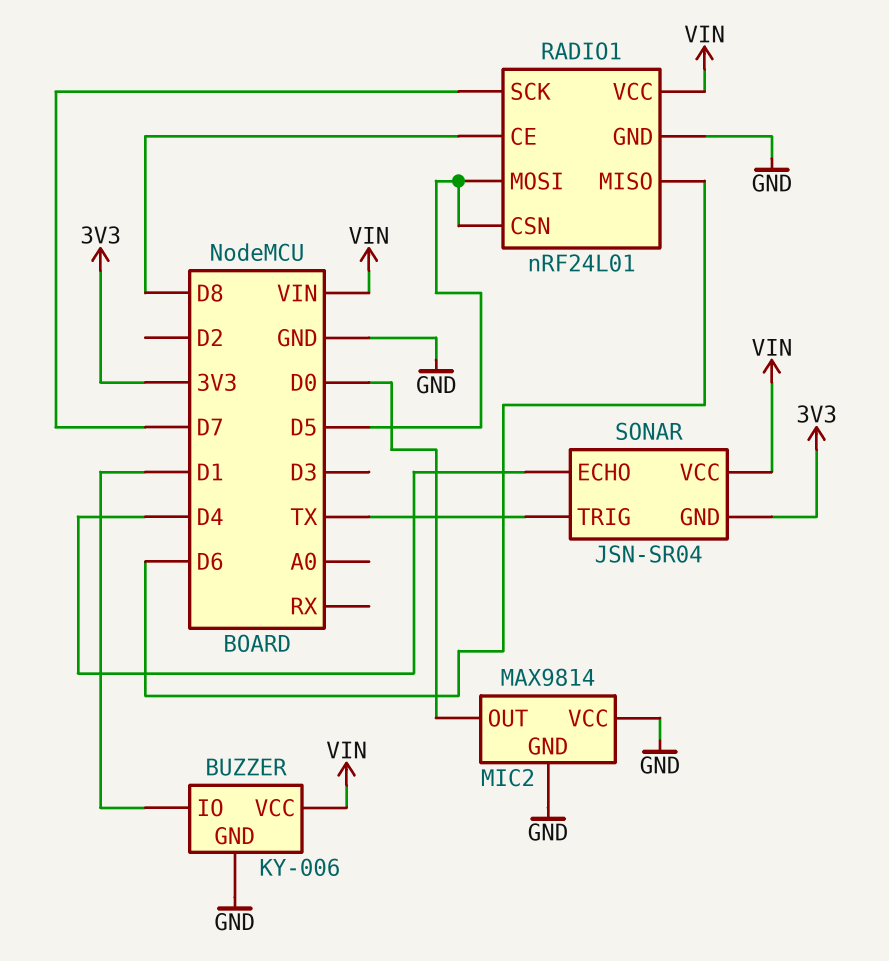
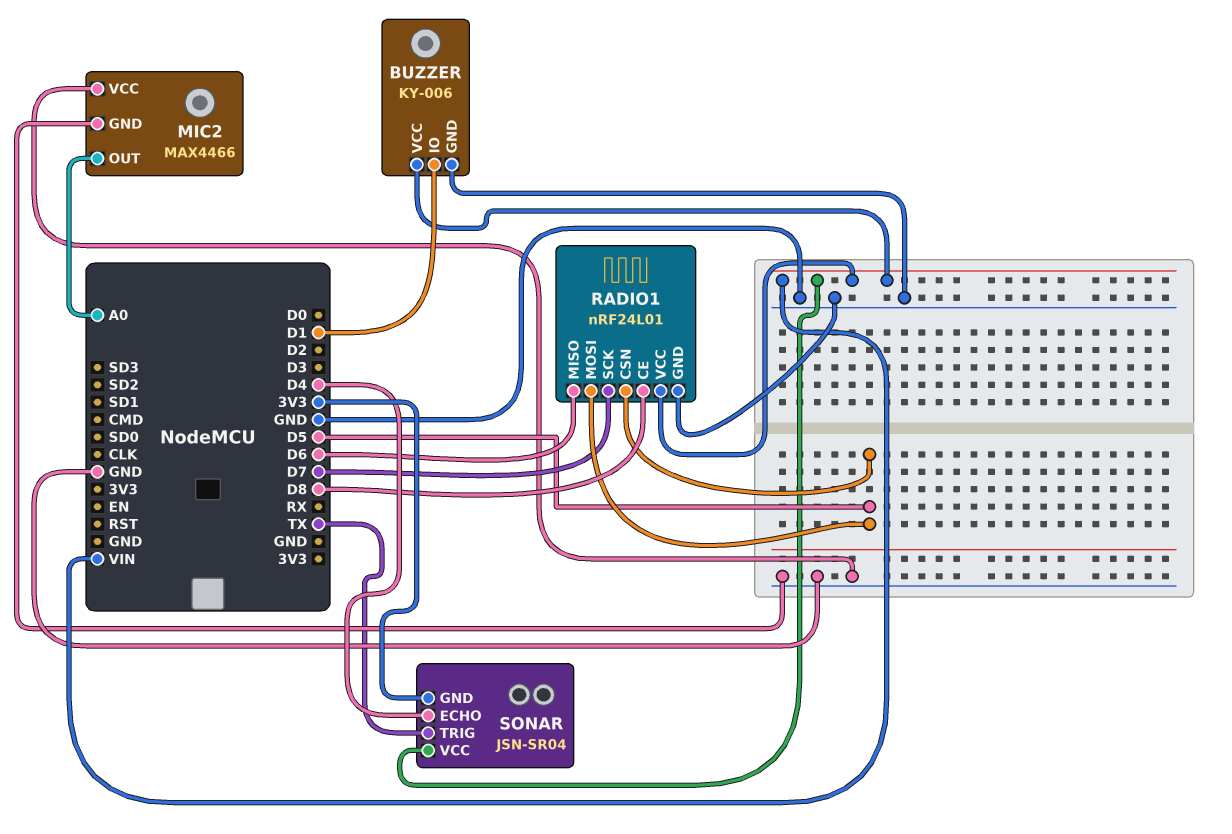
MIC2: MAX9814 -> MAX4466
MIC2 pin OUT: D0 -> A0

